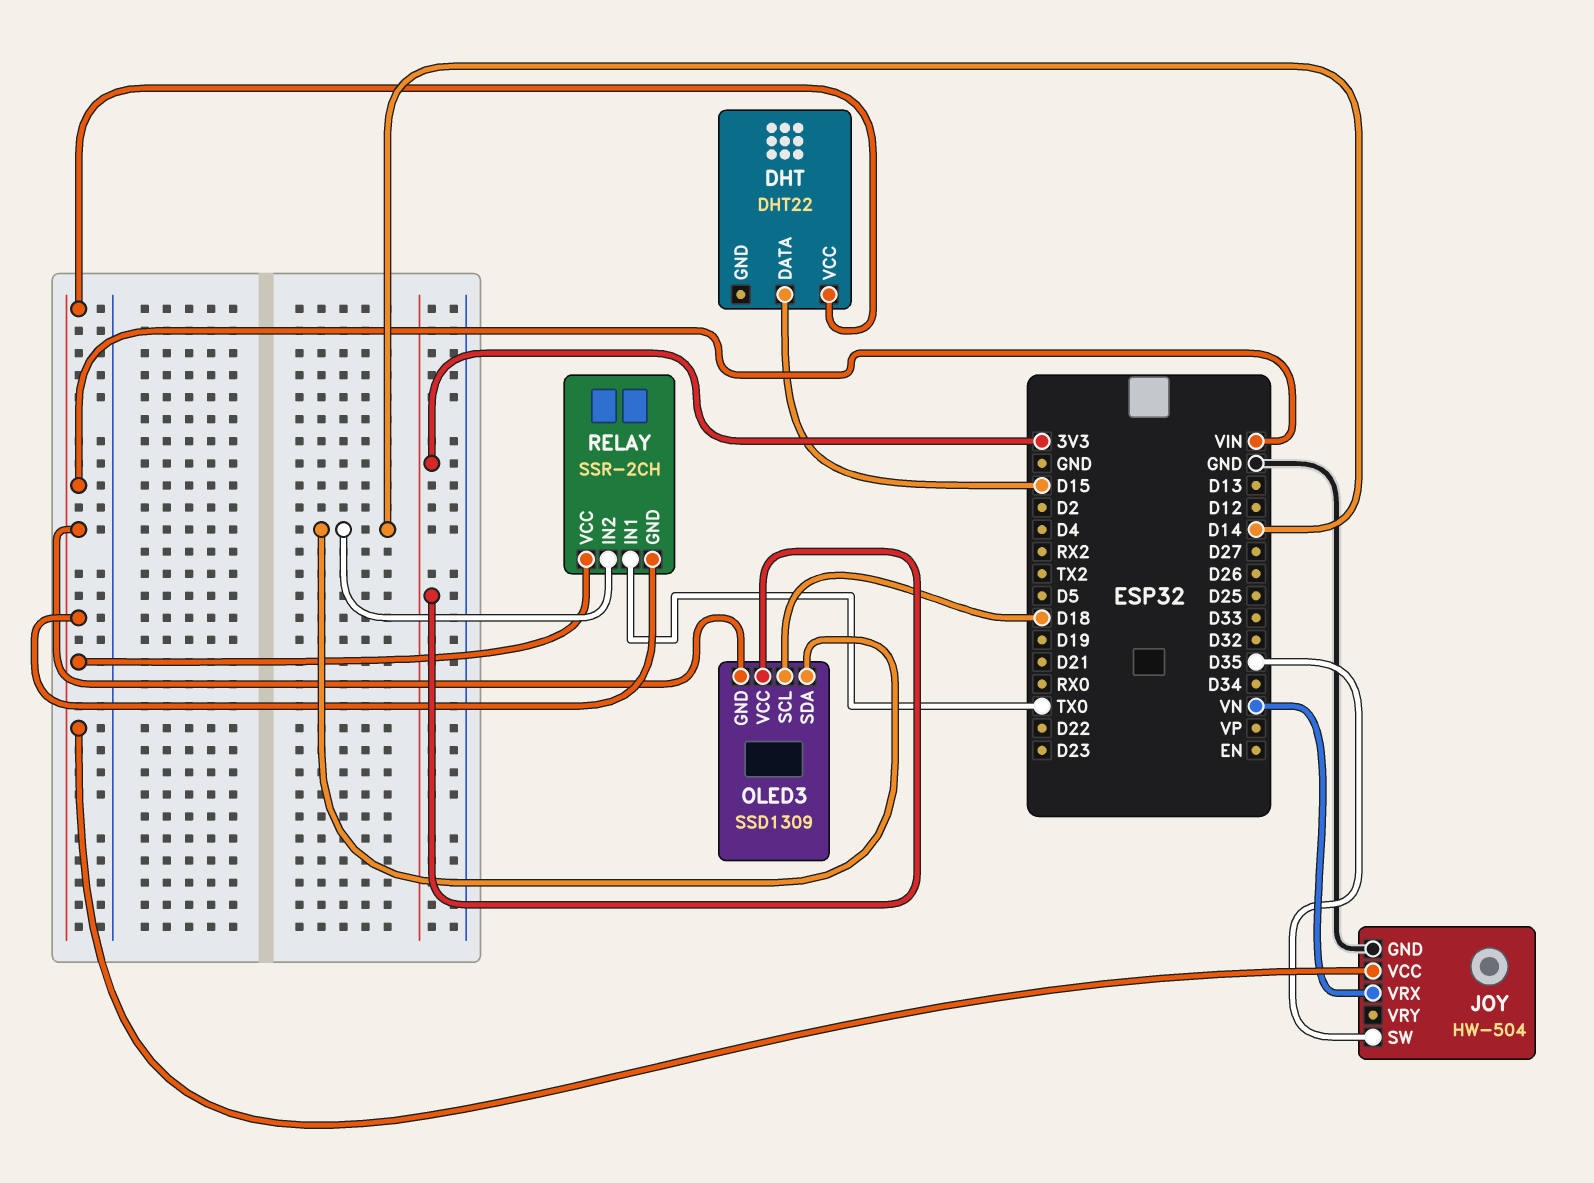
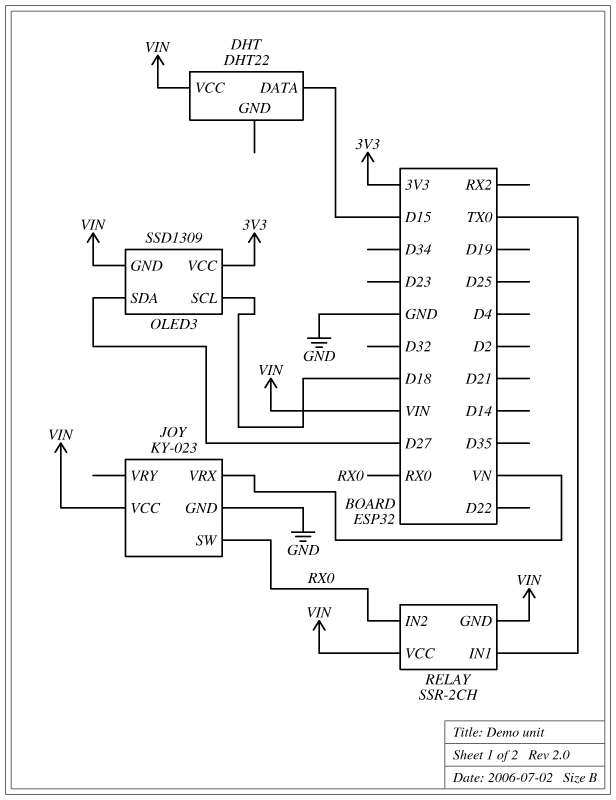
JOY: HW-504 -> KY-023
JOY pin SW: D35 -> RX0
OLED3 pin SDA: D14 -> D27
RELAY pin IN2: D14 -> RX0

